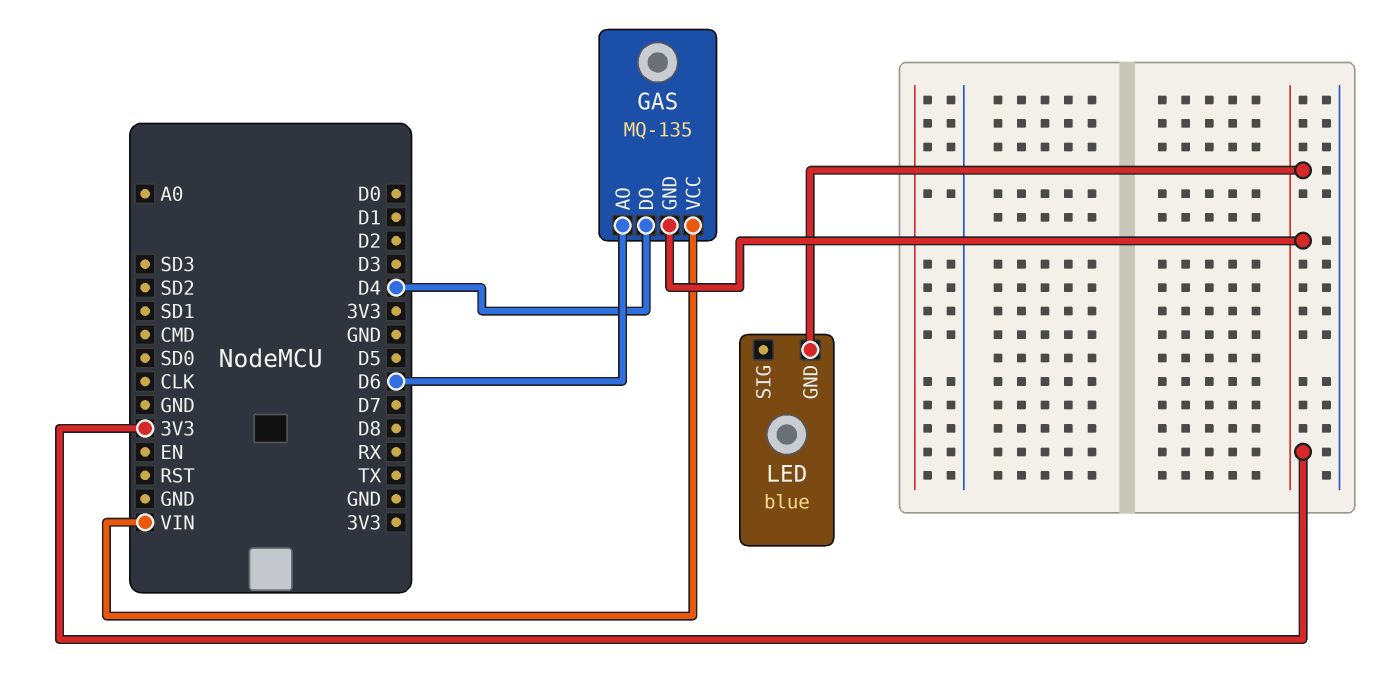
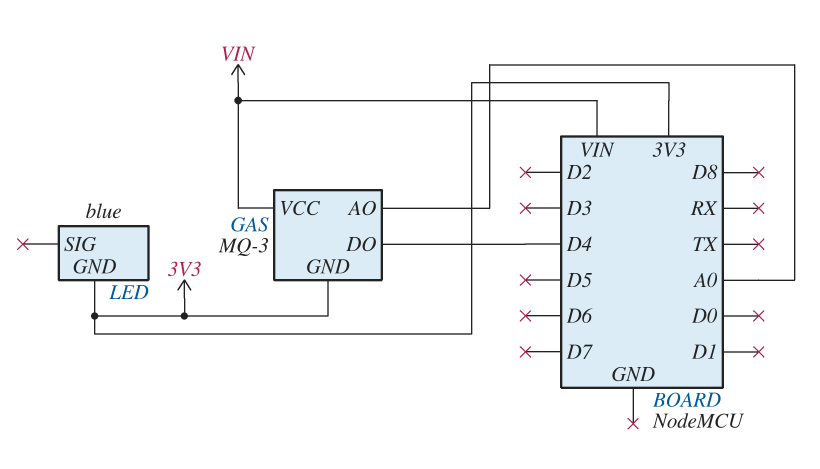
GAS: MQ-135 -> MQ-3
GAS pin AO: D6 -> A0

